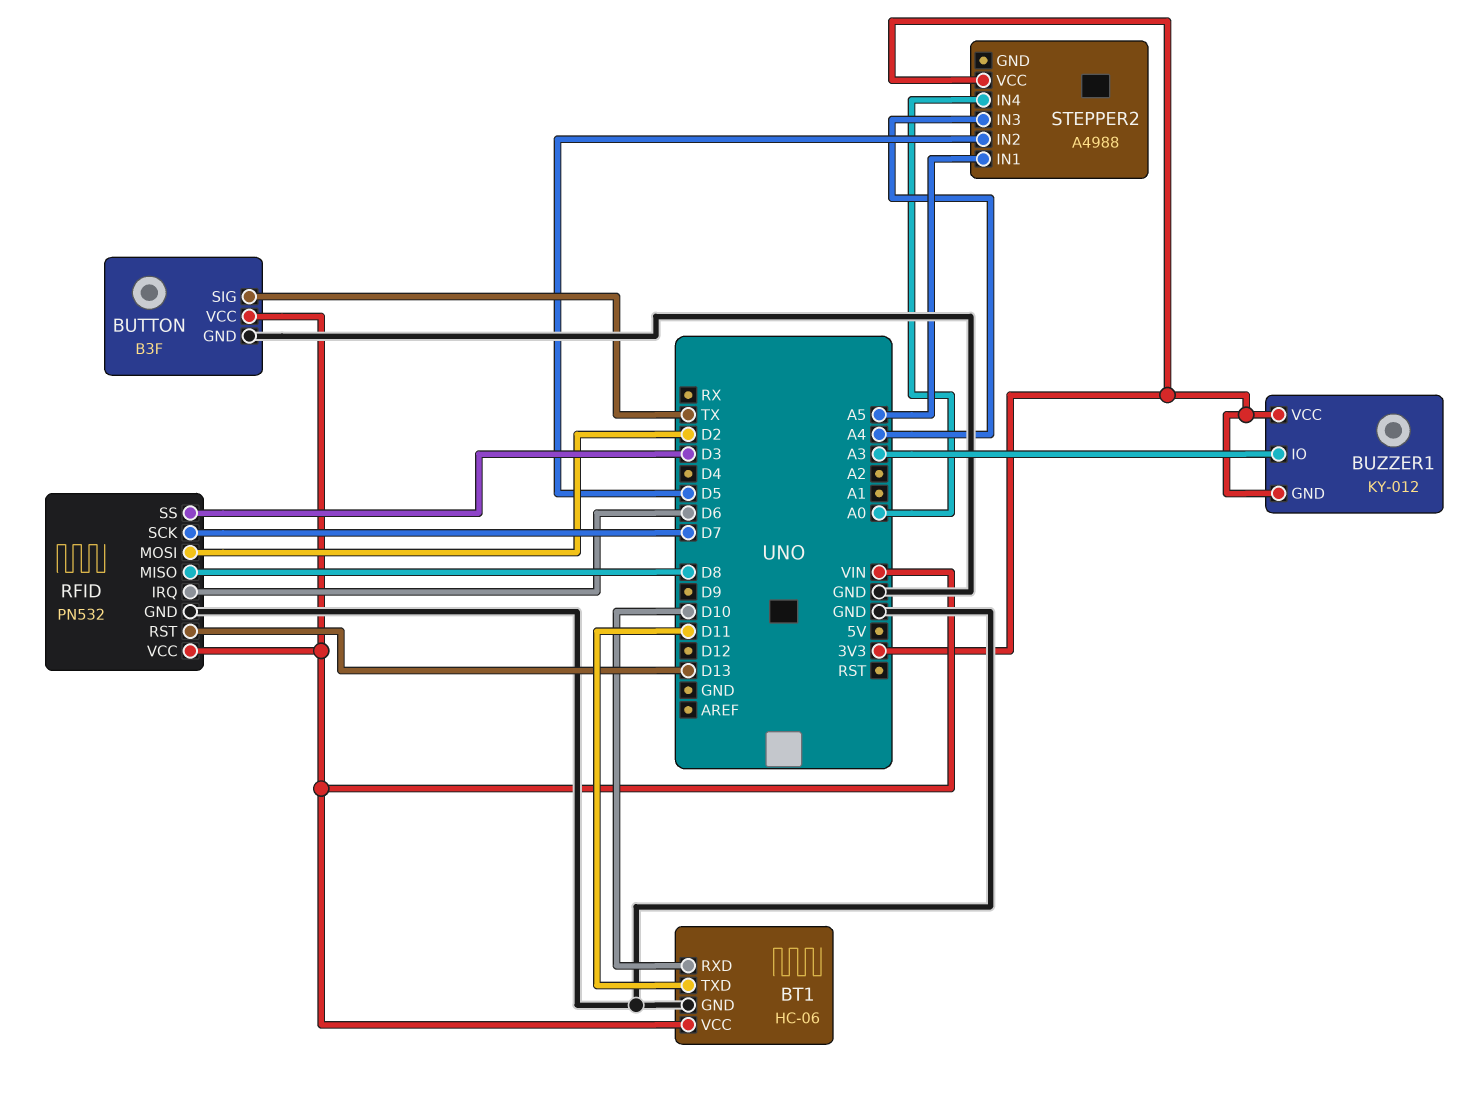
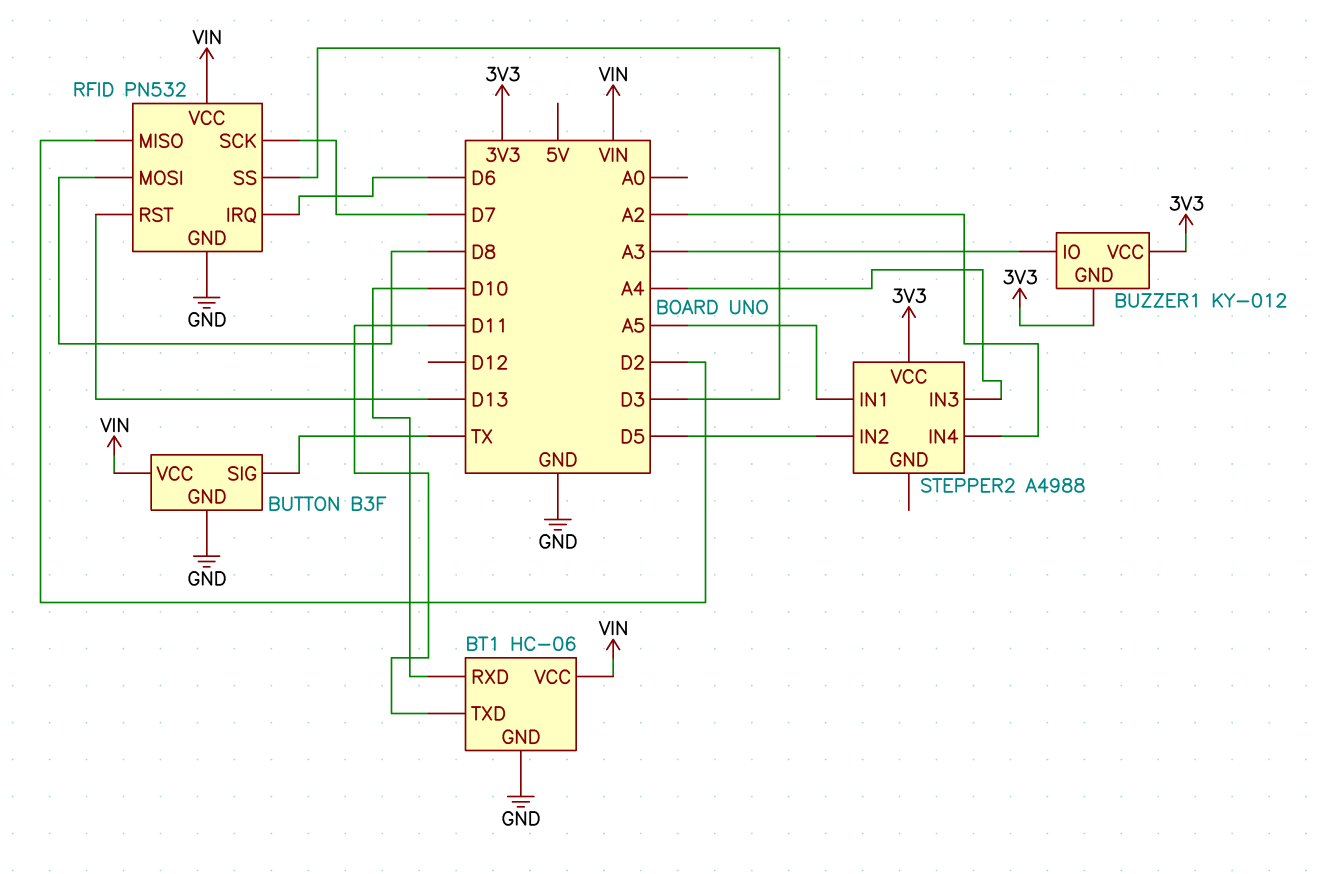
RFID pin MISO: D8 -> D2
RFID pin MOSI: D2 -> D8
STEPPER2 pin IN4: A0 -> A2

